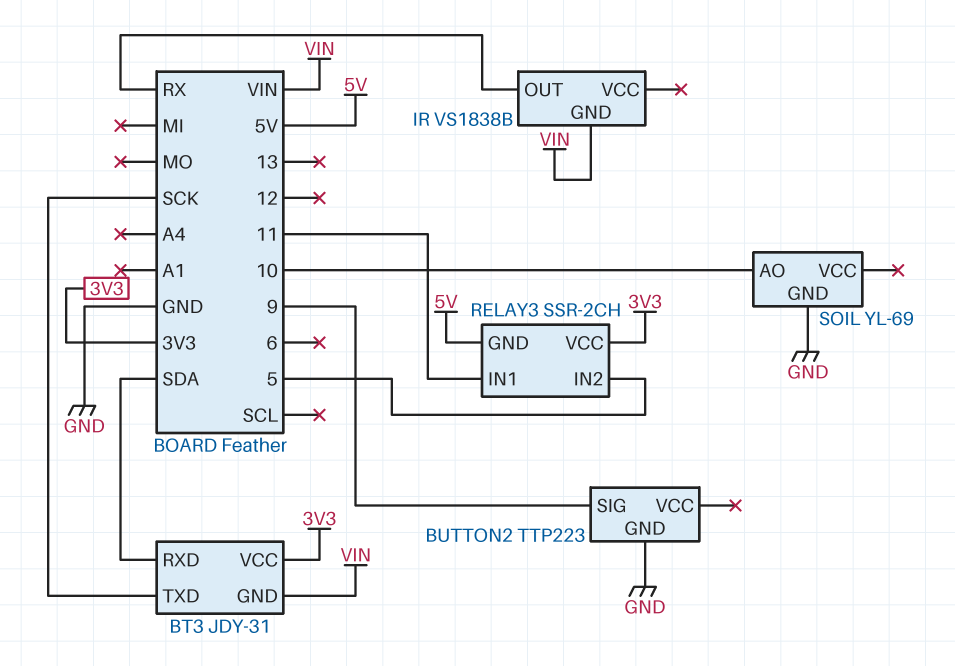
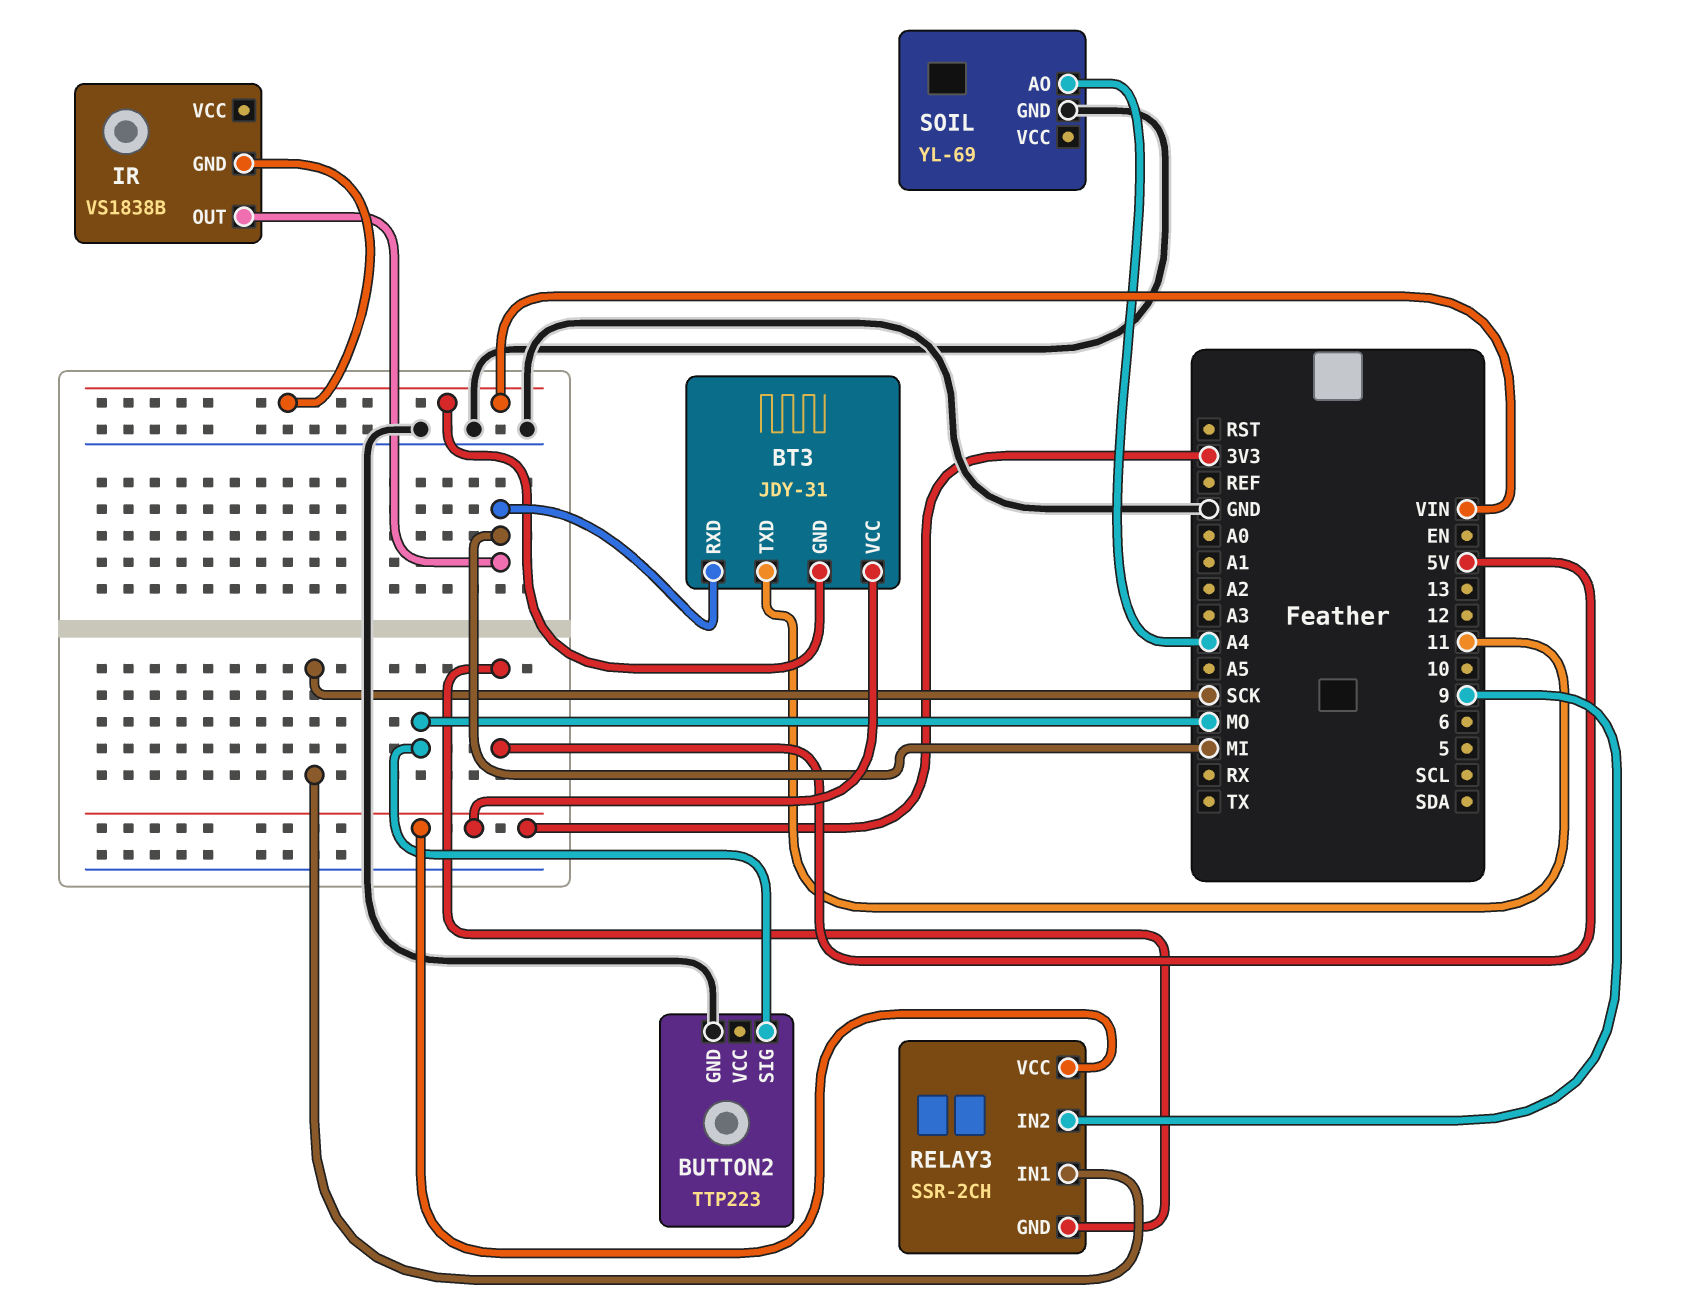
BT3 pin RXD: SDA -> MI
BT3 pin TXD: SCK -> 11
BUTTON2 pin SIG: 9 -> MO
IR pin OUT: RX -> MI
RELAY3 pin IN1: 11 -> SCK
RELAY3 pin IN2: 5 -> 9
SOIL pin AO: 10 -> A4

